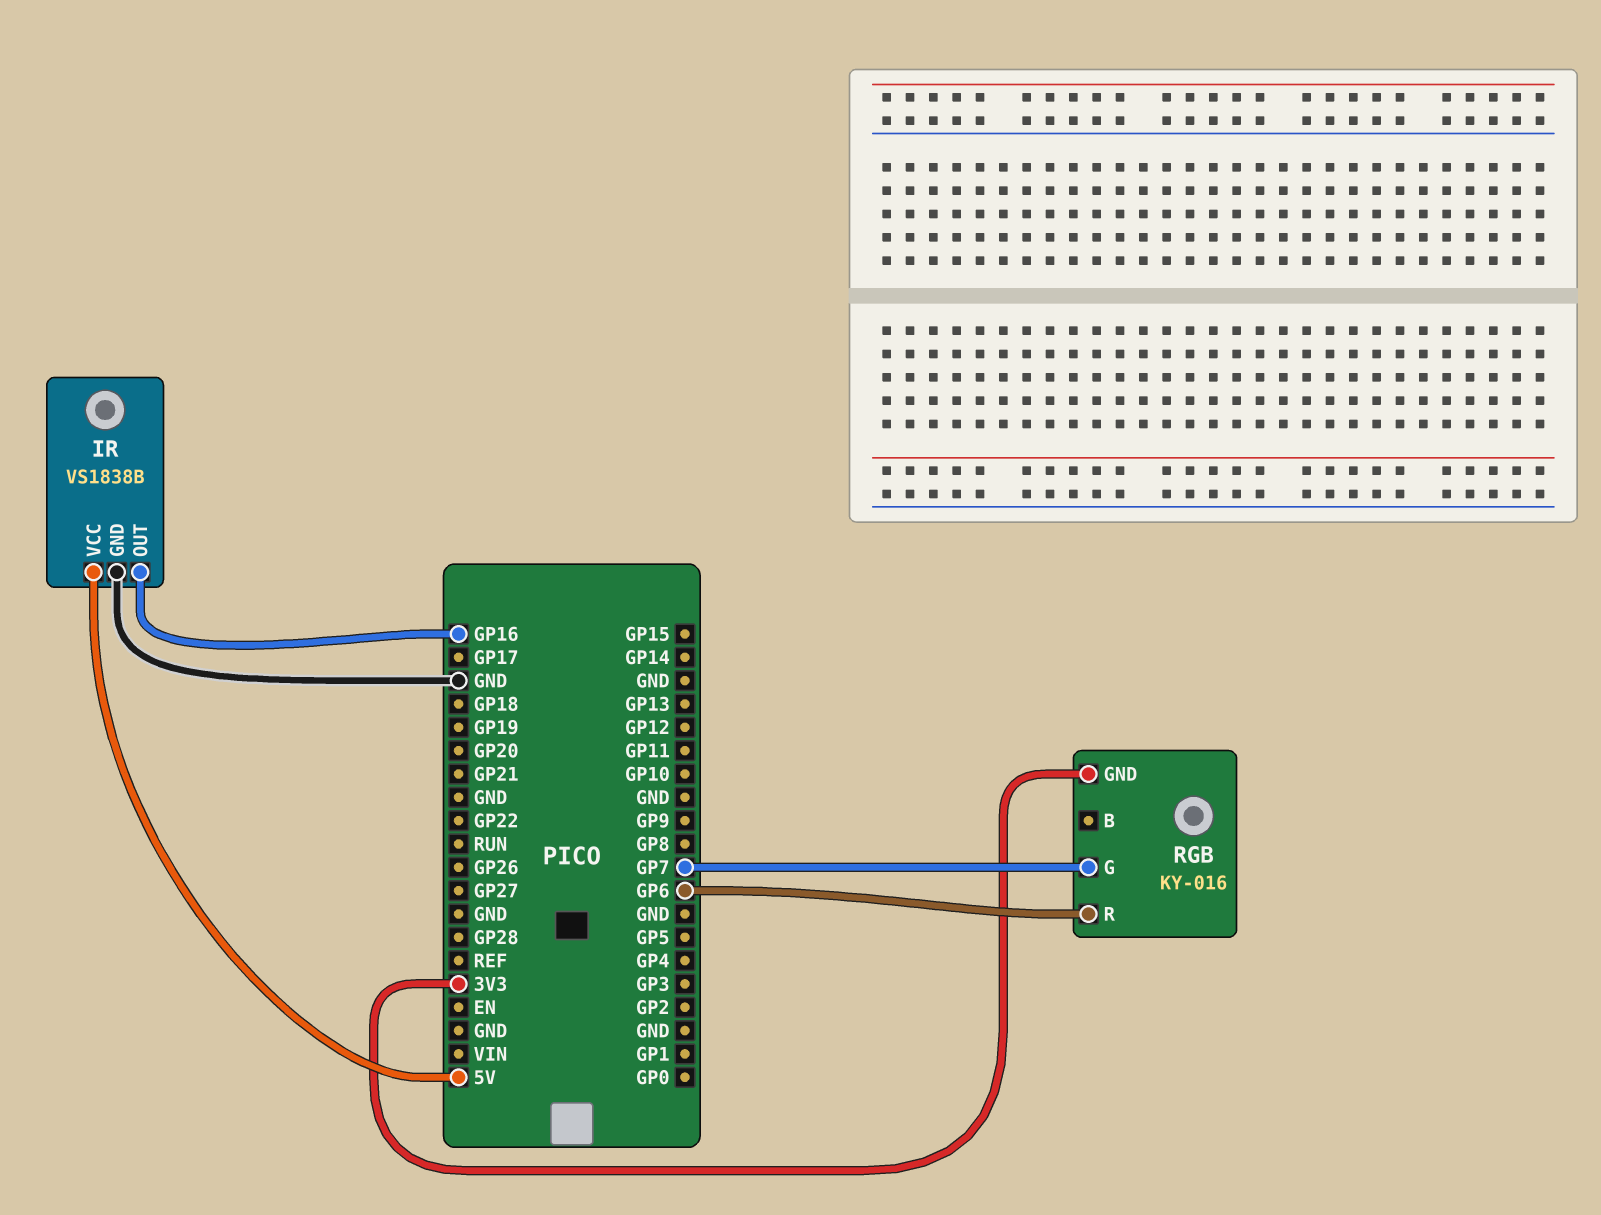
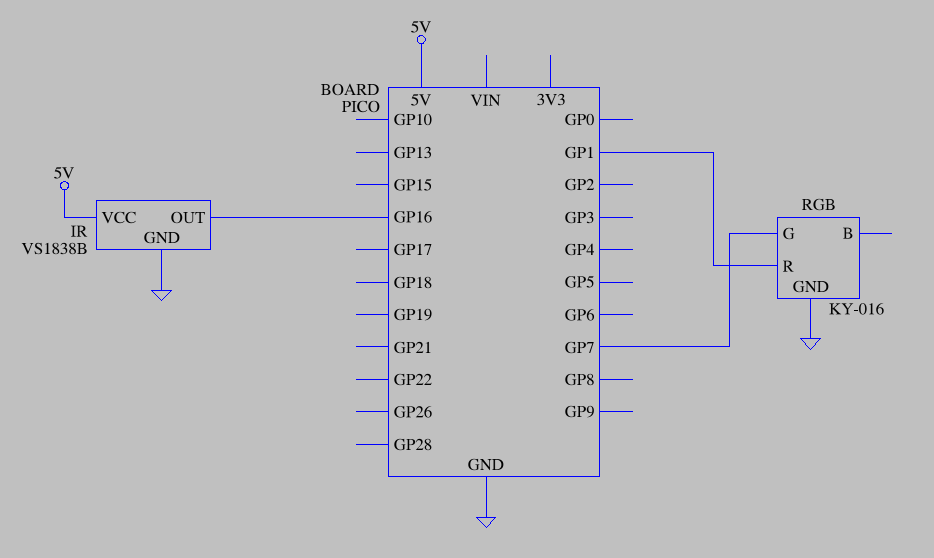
RGB pin GND: 3V3 -> GND
RGB pin R: GP6 -> GP1

